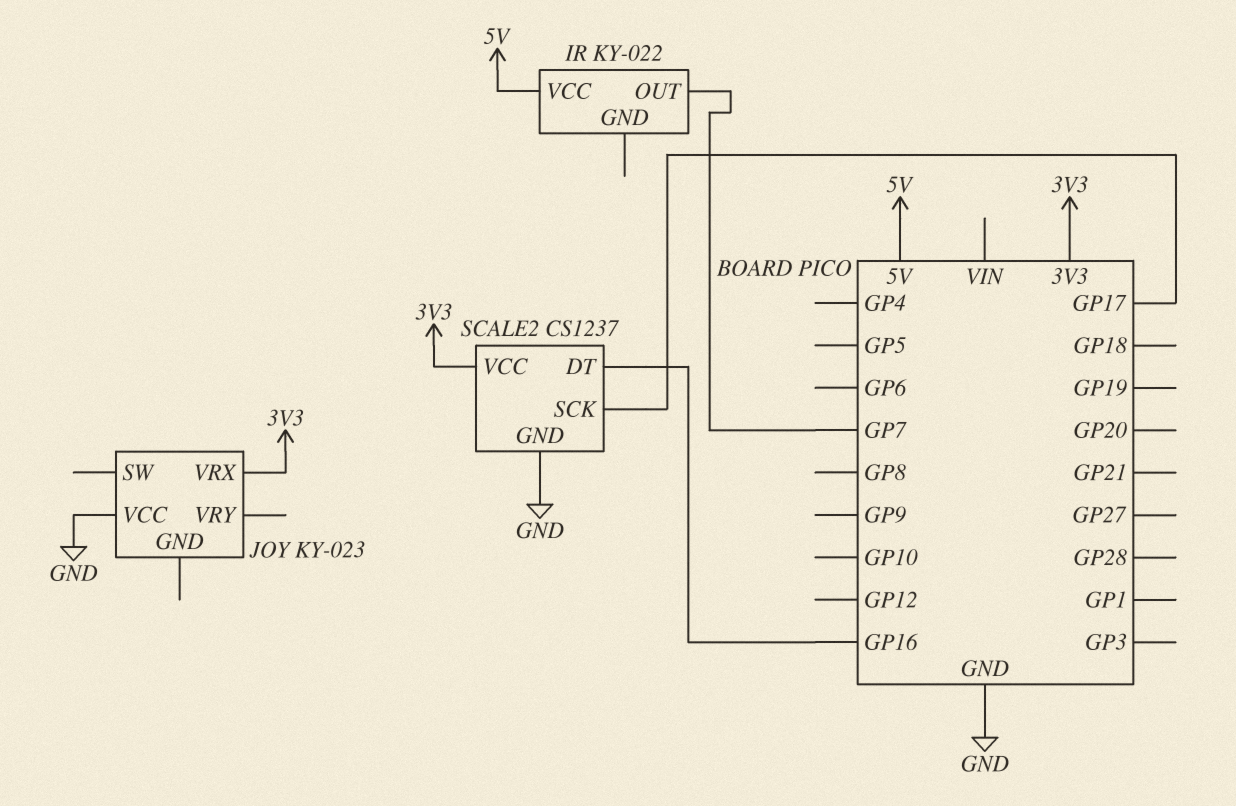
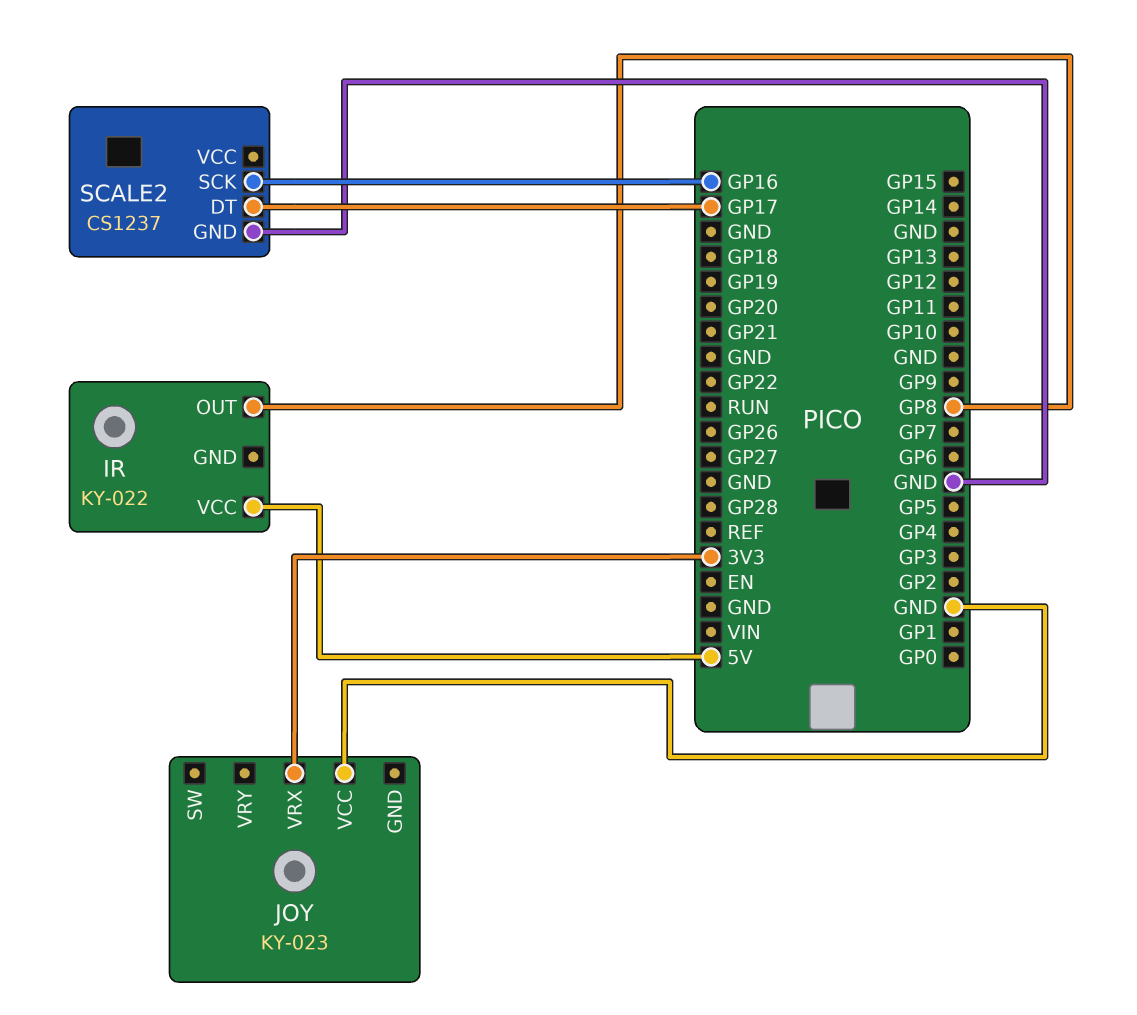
IR pin OUT: GP7 -> GP8
SCALE2 pin DT: GP16 -> GP17
SCALE2 pin SCK: GP17 -> GP16
SCALE2 pin VCC: 3V3 -> none

